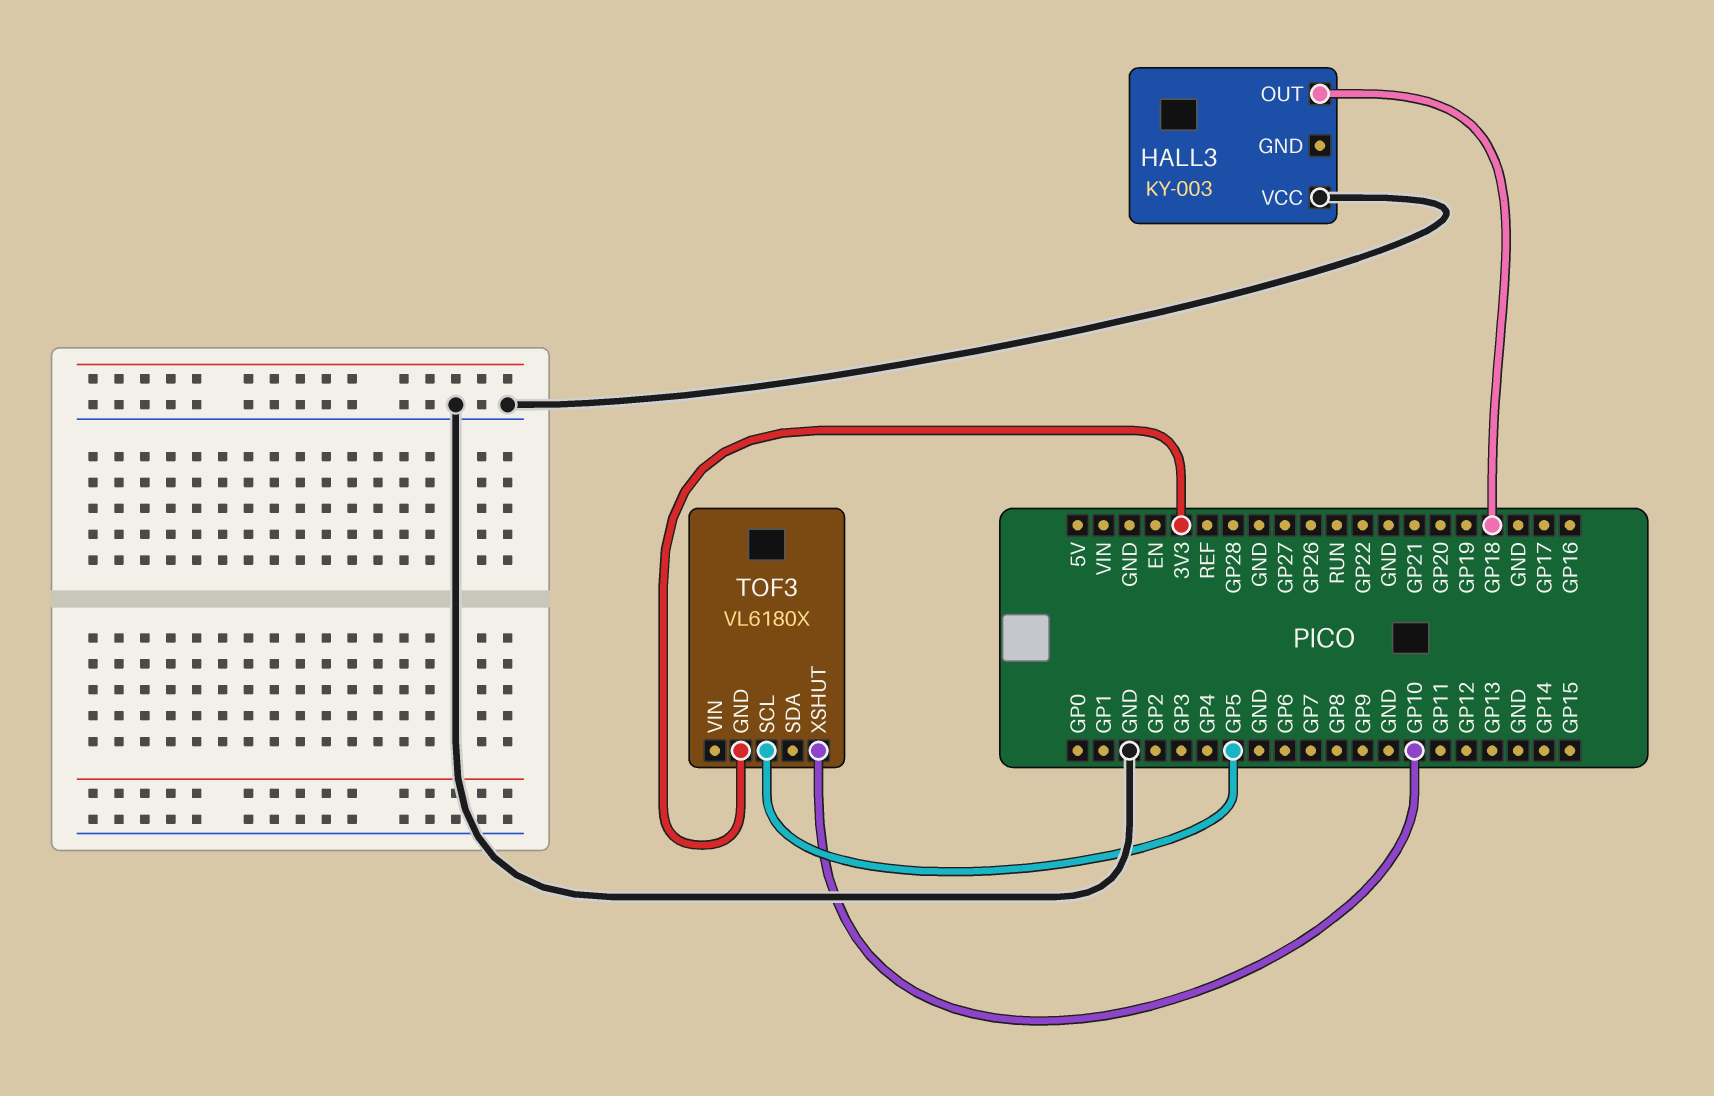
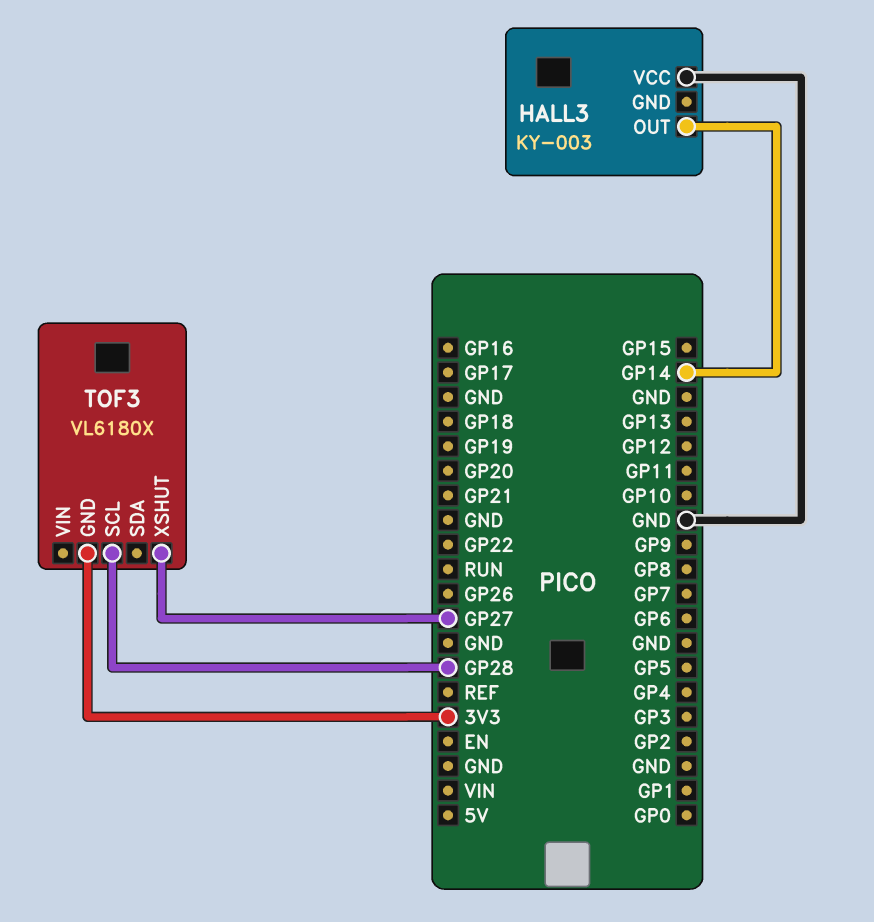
HALL3 pin OUT: GP18 -> GP14
TOF3 pin SCL: GP5 -> GP28
TOF3 pin XSHUT: GP10 -> GP27

